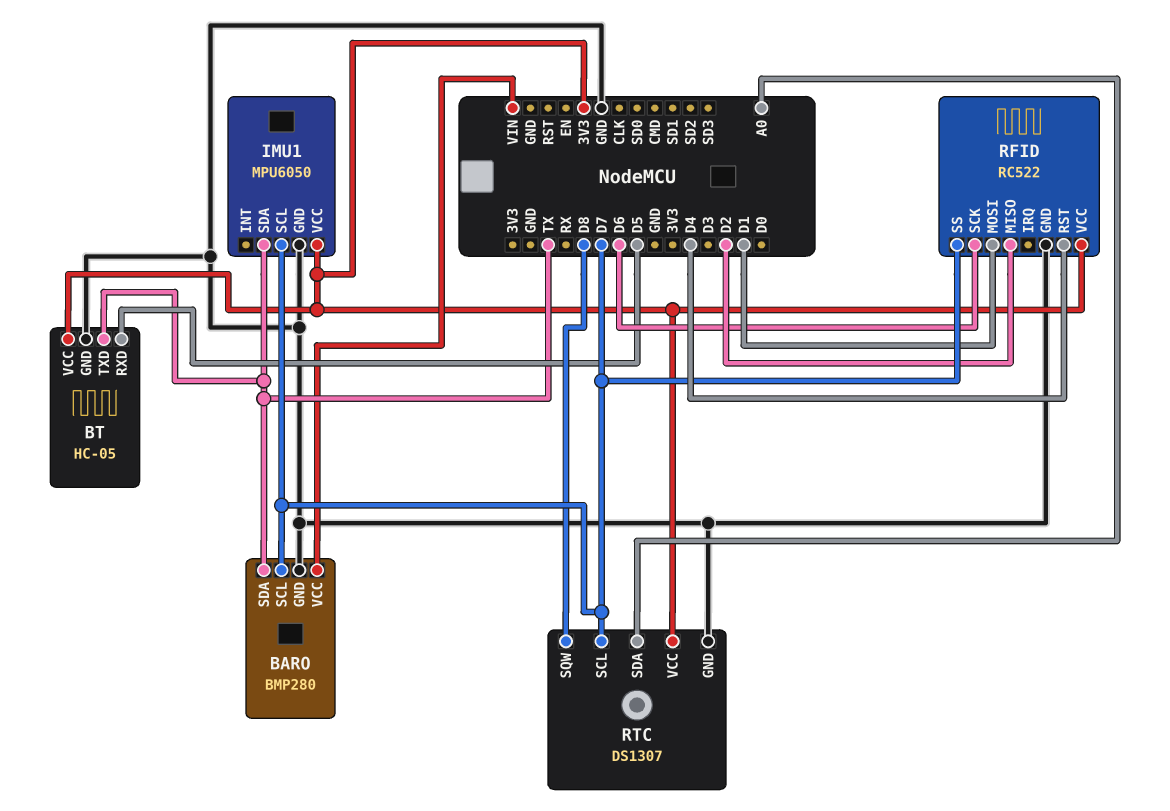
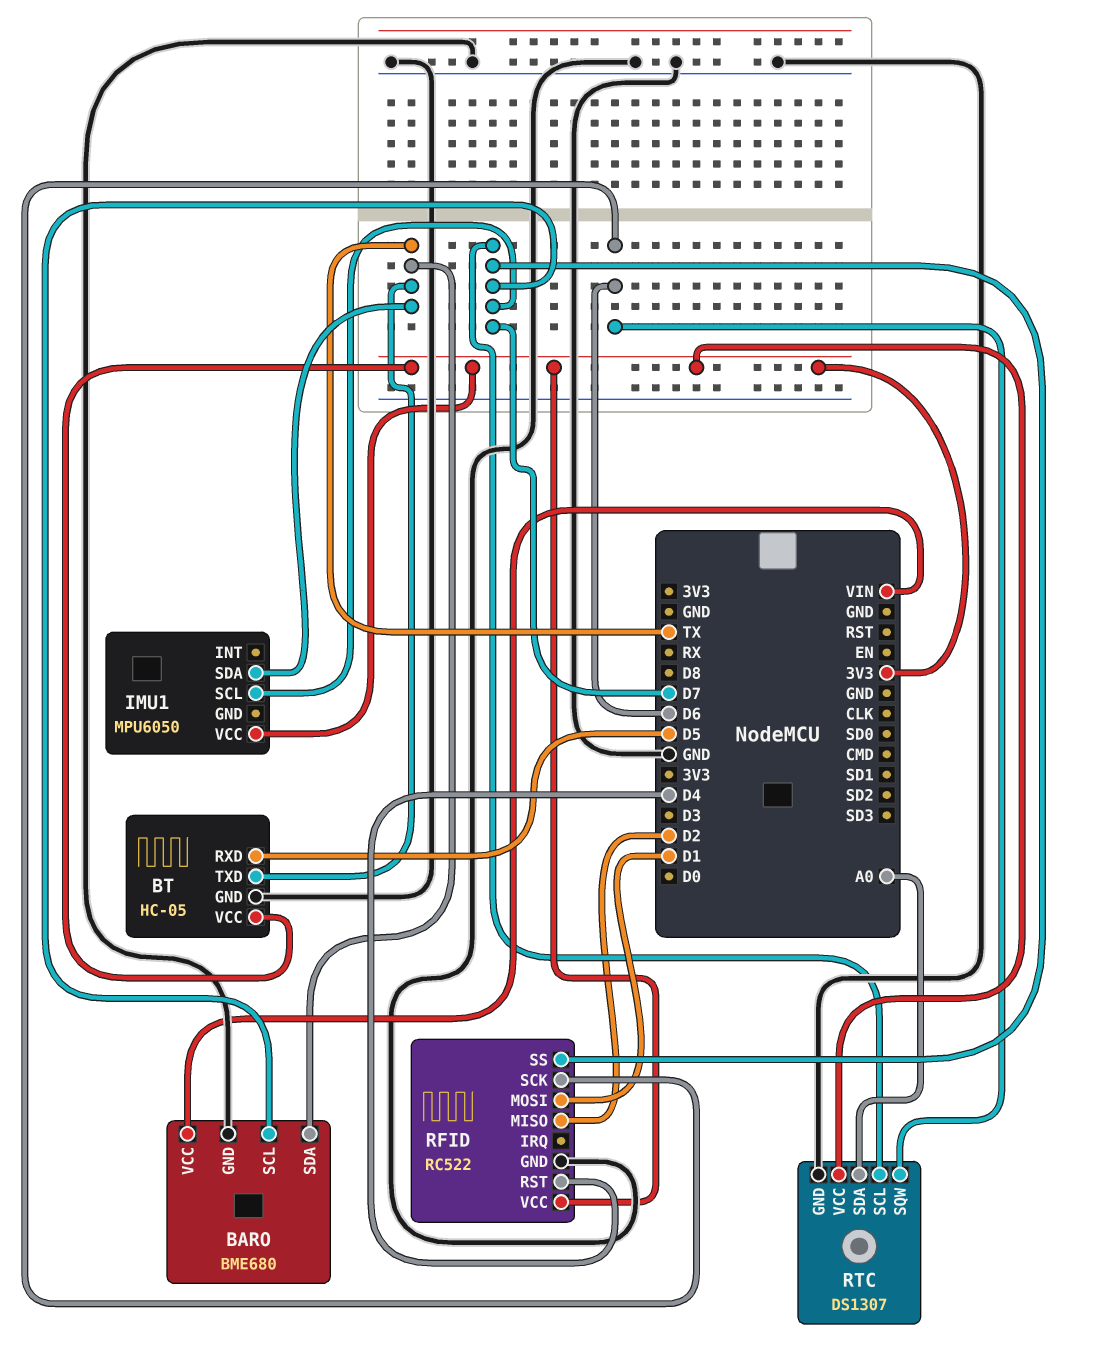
BARO: BMP280 -> BME680
IMU1 pin GND: GND -> none
RTC pin SQW: D8 -> D6

